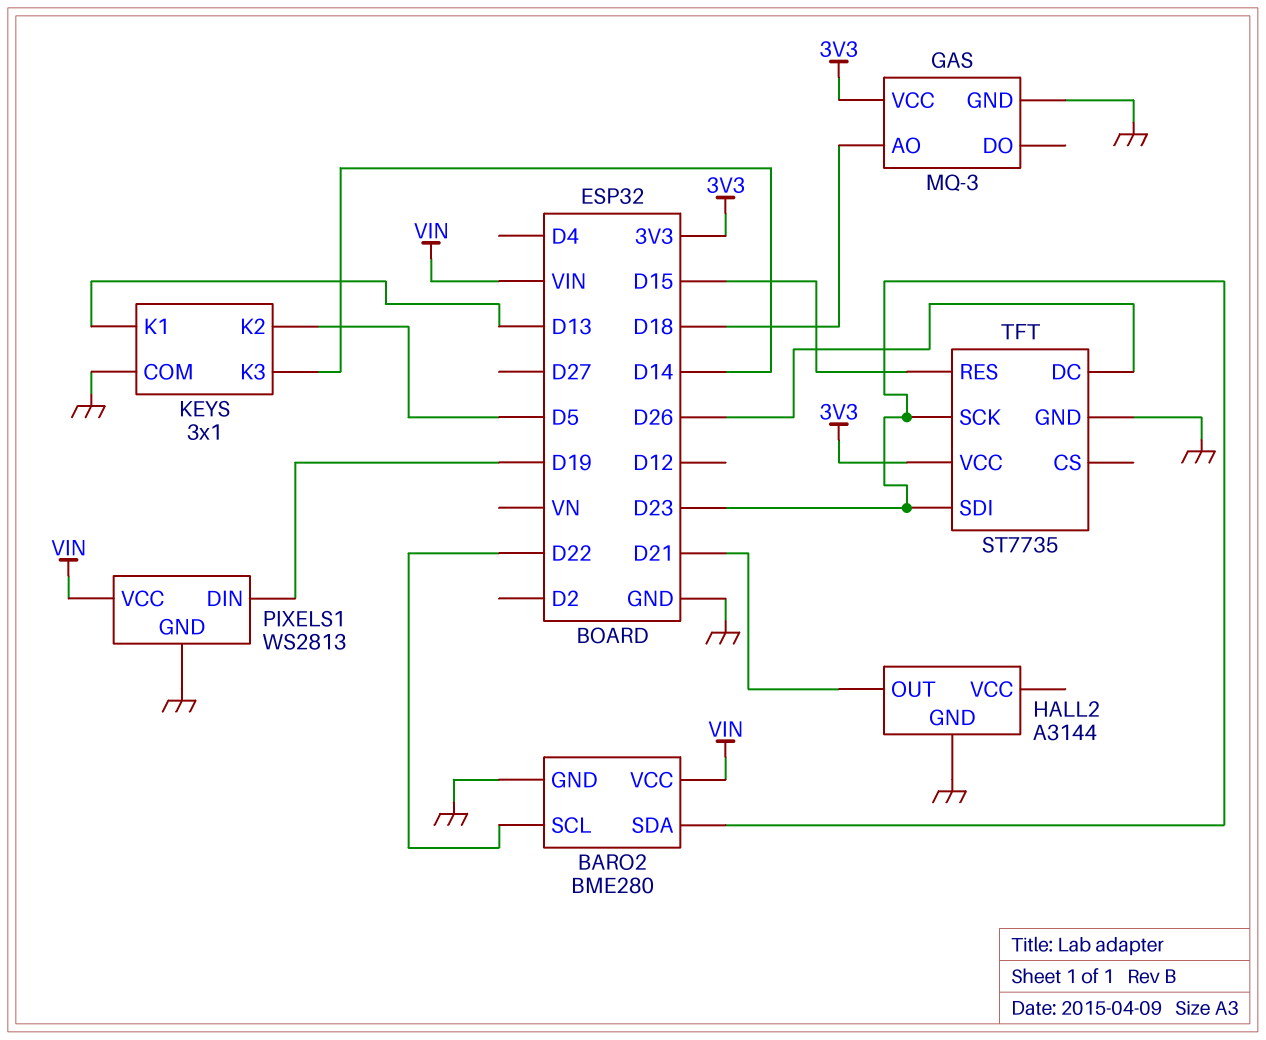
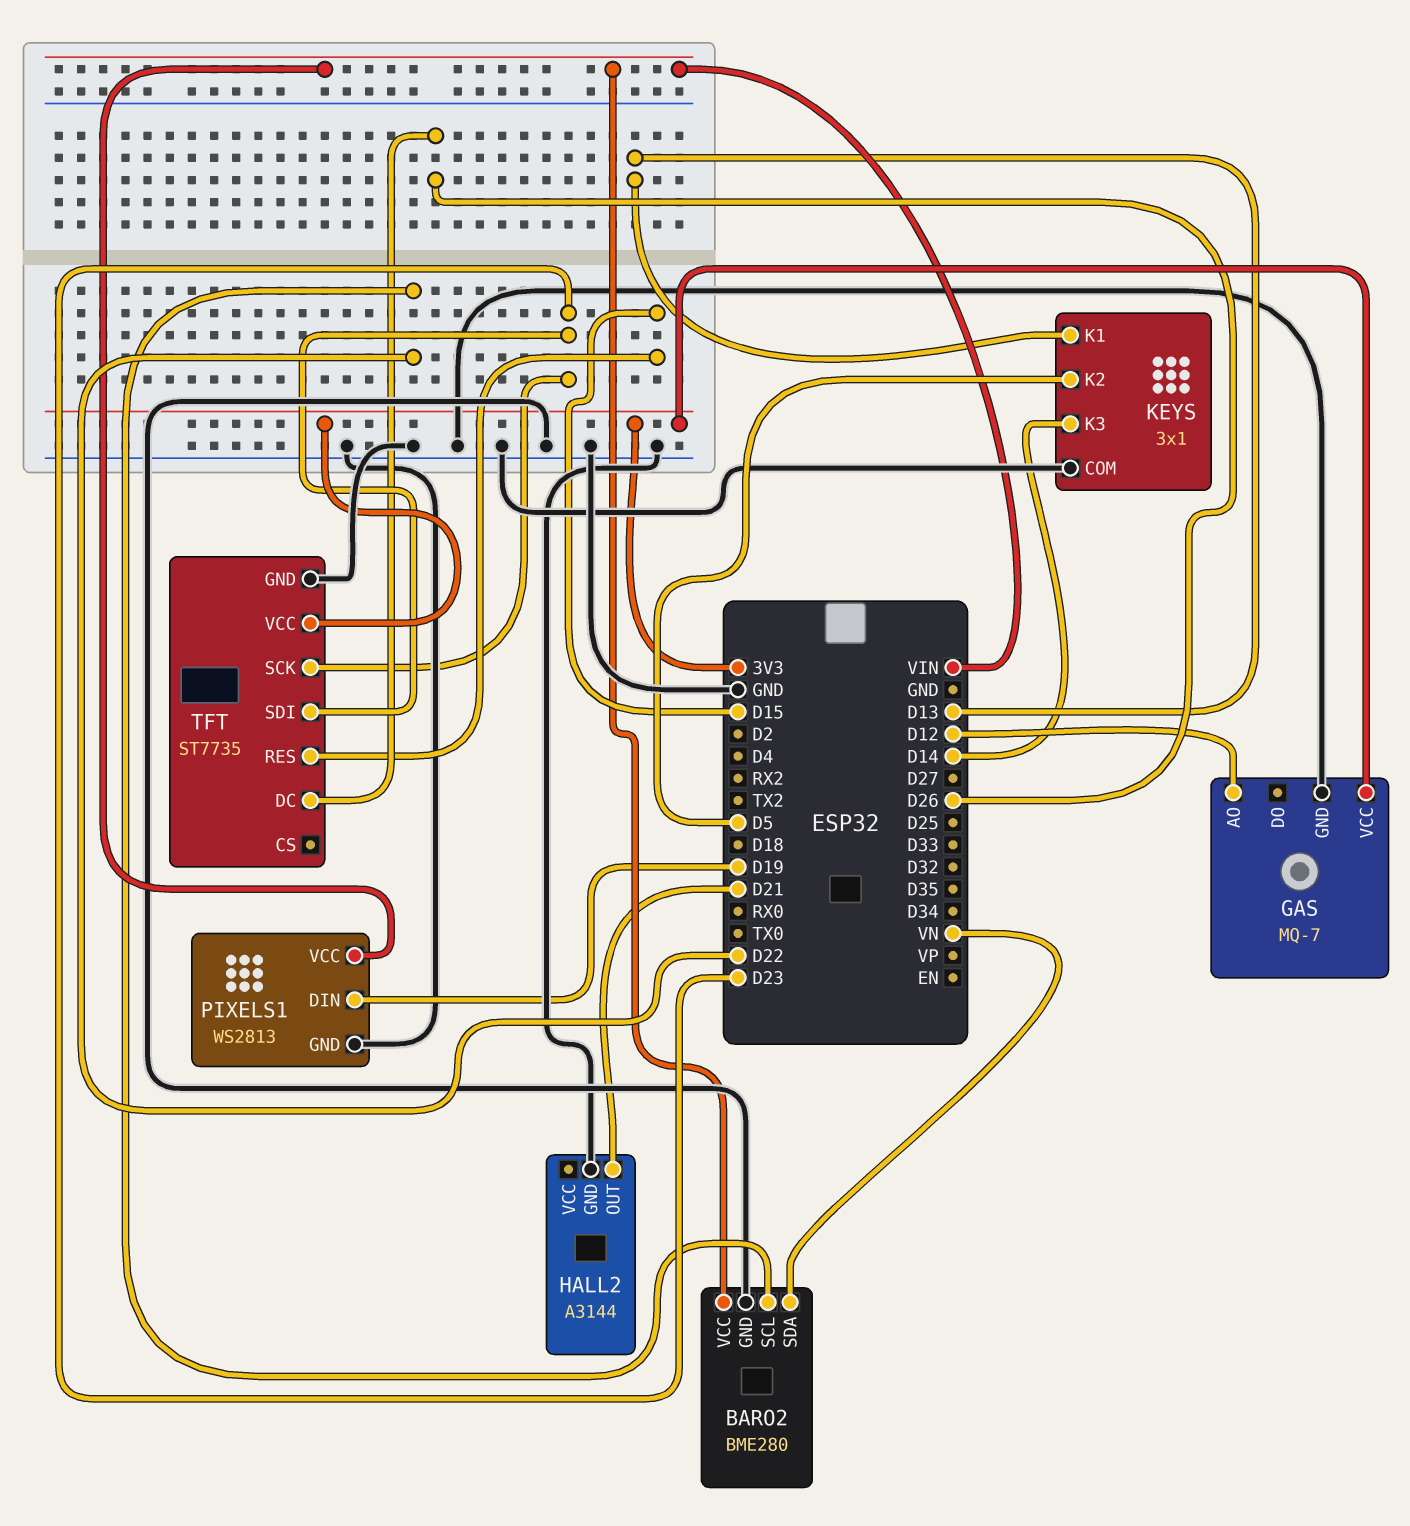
BARO2 pin SDA: D23 -> VN
GAS: MQ-3 -> MQ-7
GAS pin AO: D18 -> D12

